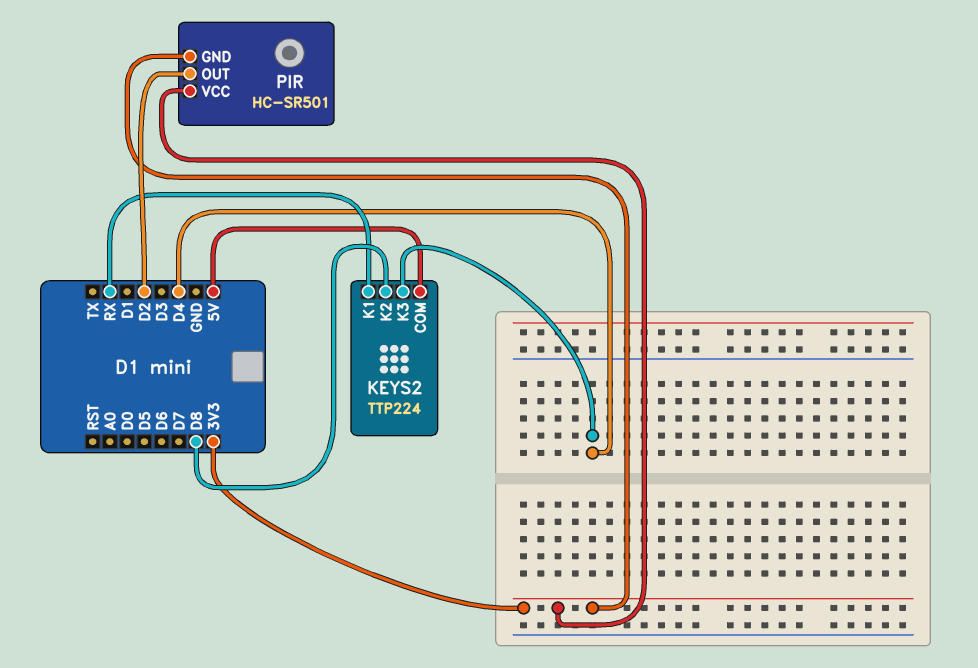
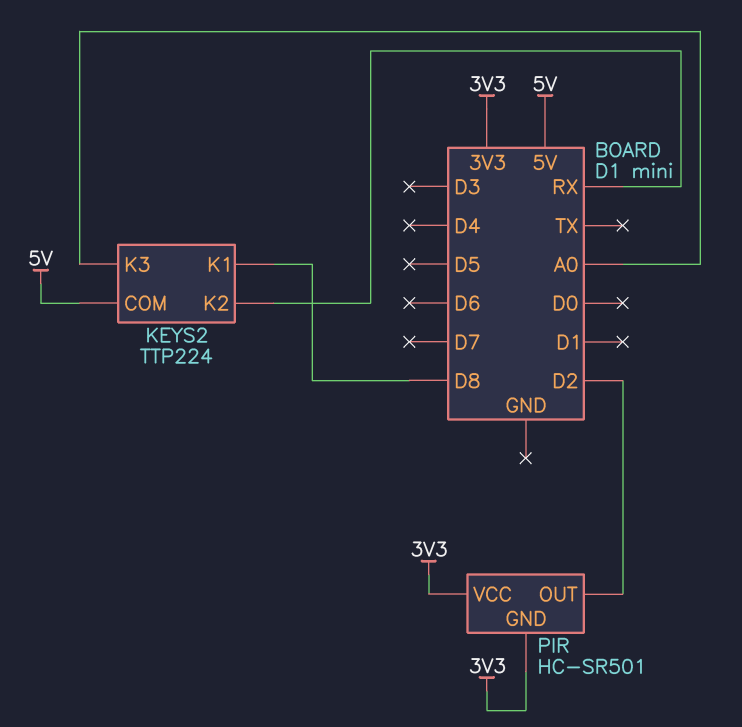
KEYS2 pin K1: RX -> D8
KEYS2 pin K2: D8 -> RX
KEYS2 pin K3: D4 -> A0

